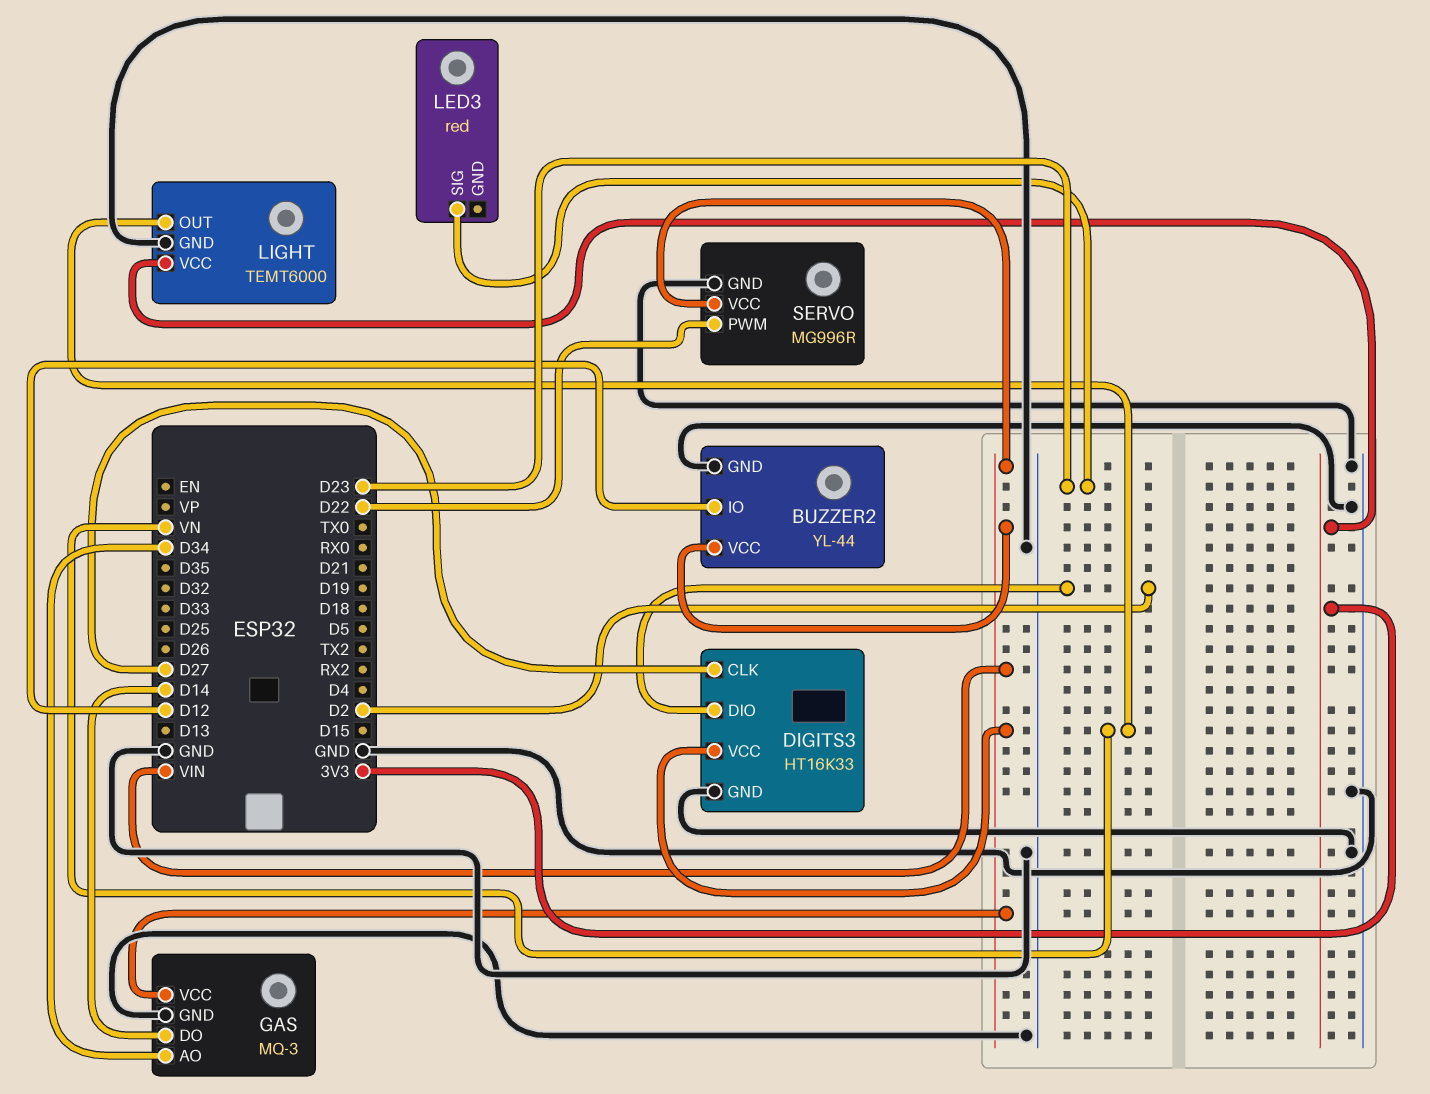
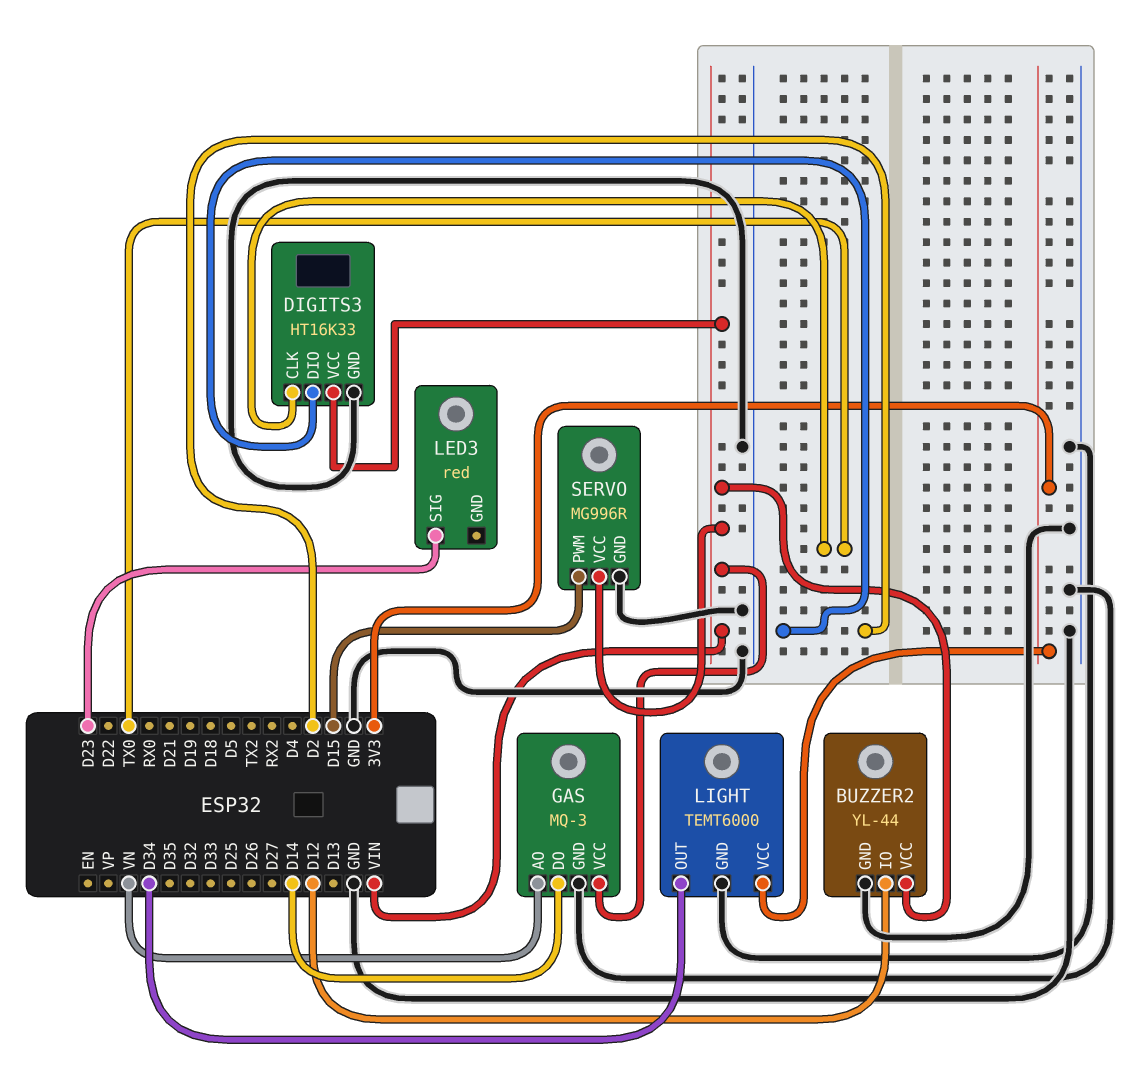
DIGITS3 pin CLK: D27 -> TX0
GAS pin AO: D34 -> VN
LIGHT pin OUT: VN -> D34
SERVO pin PWM: D22 -> D15

